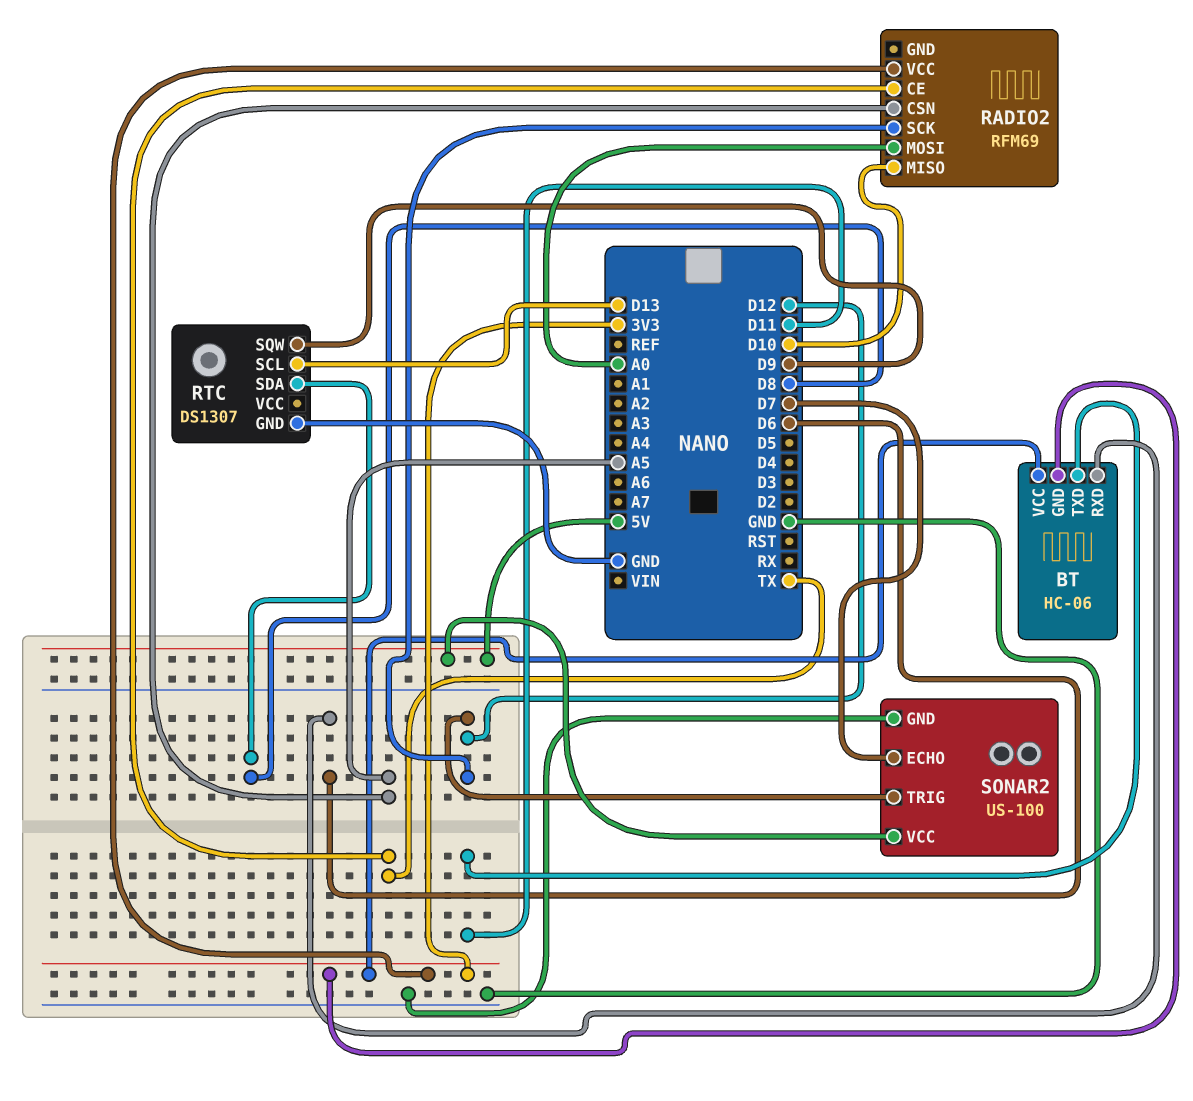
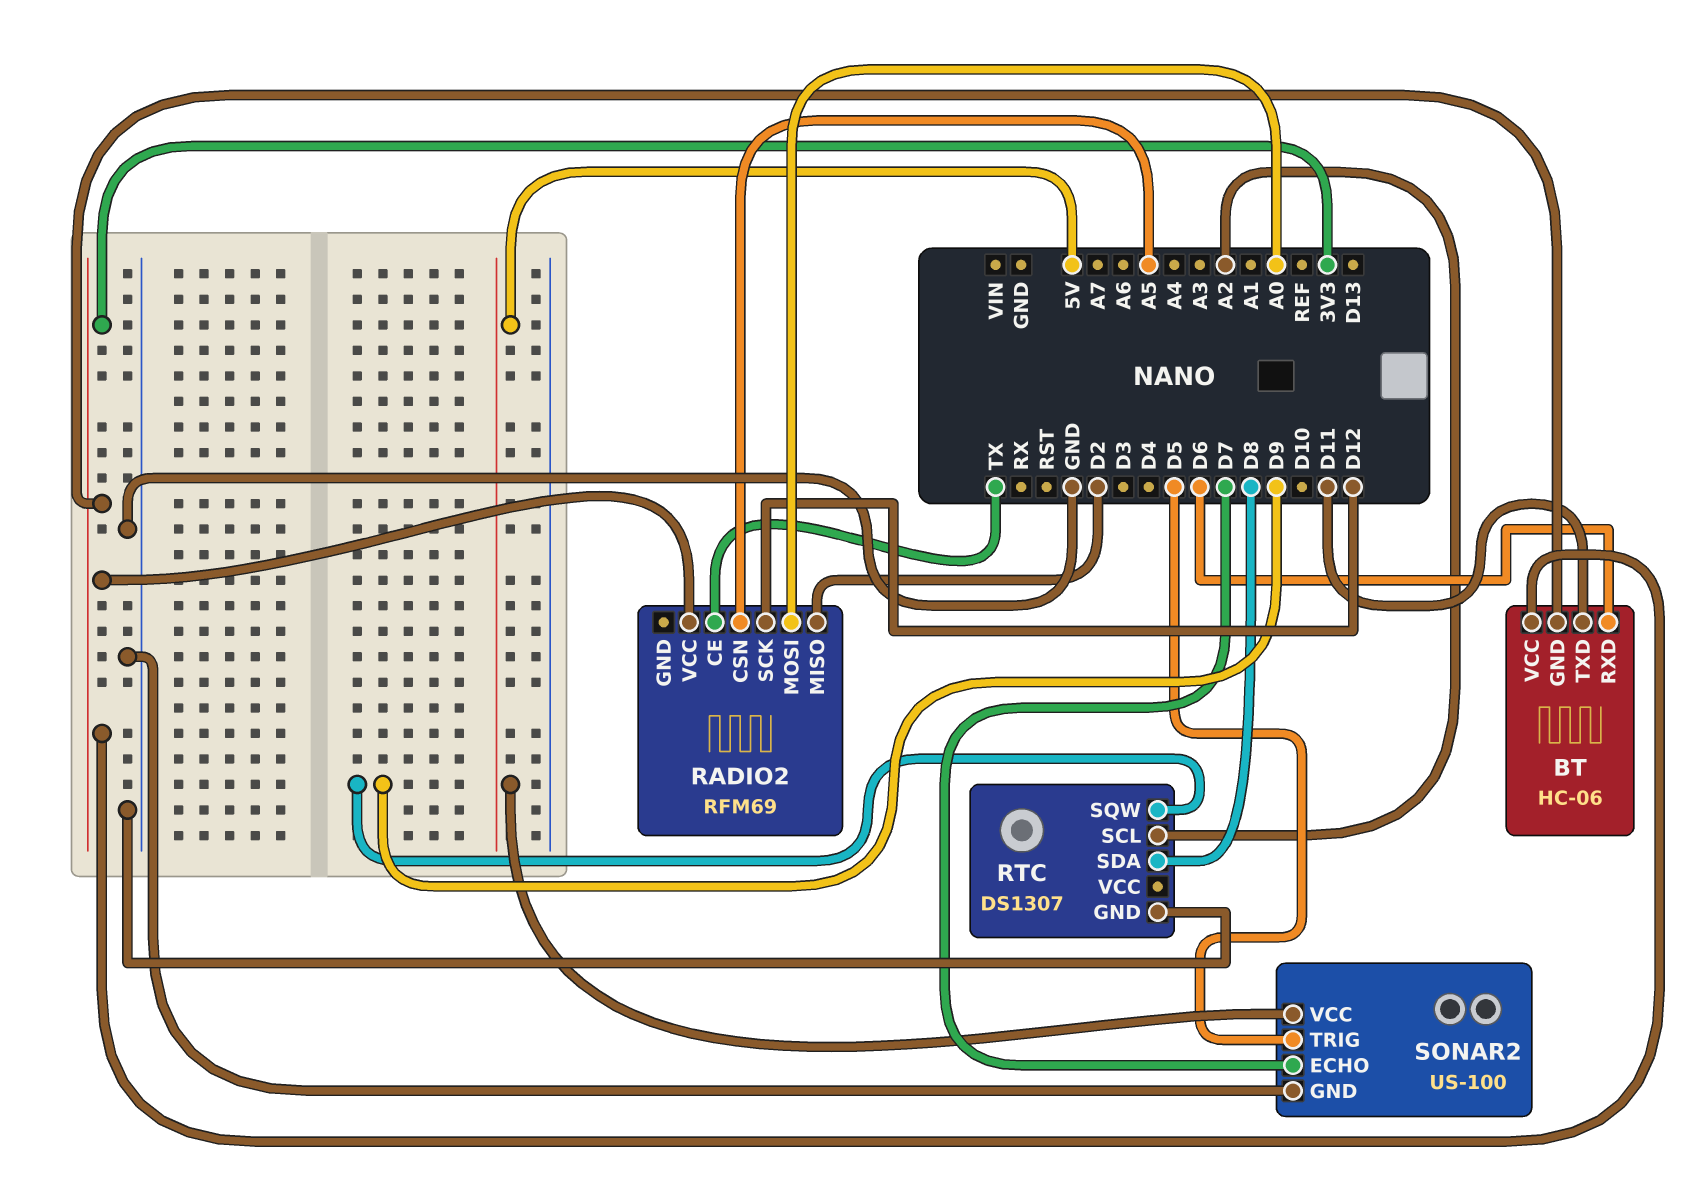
RADIO2 pin MISO: D10 -> D2
RTC pin SCL: D13 -> A2
SONAR2 pin TRIG: D12 -> D5

